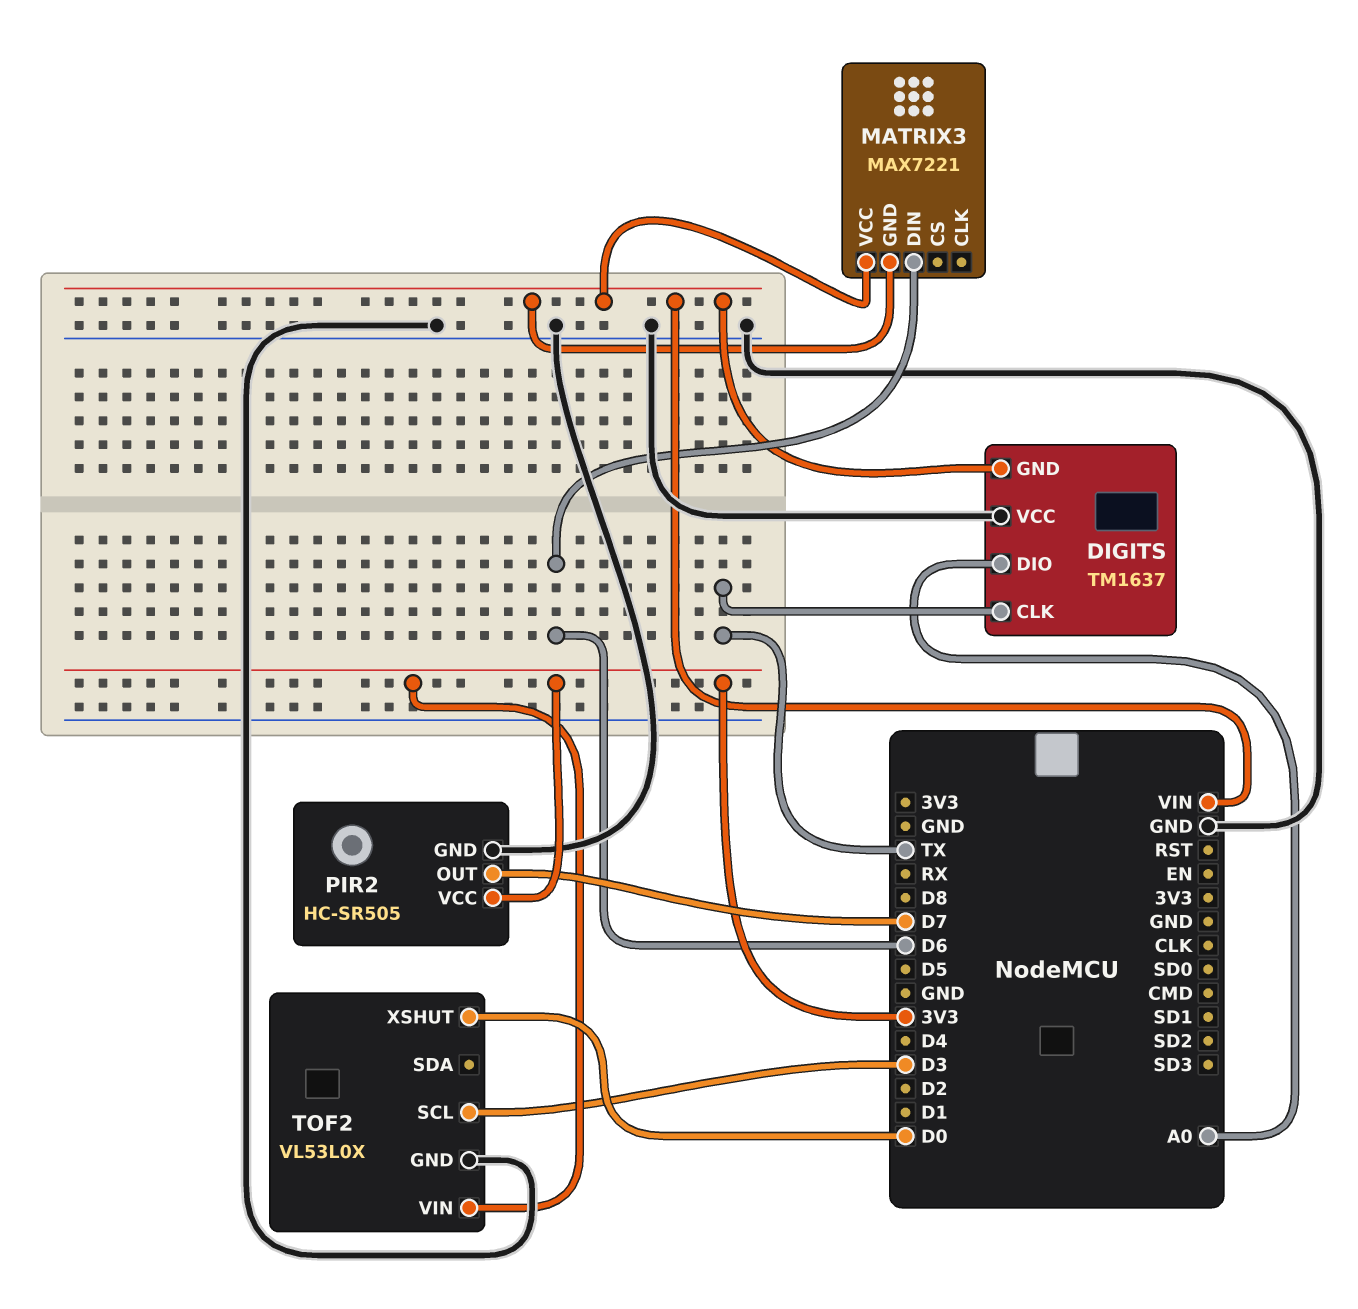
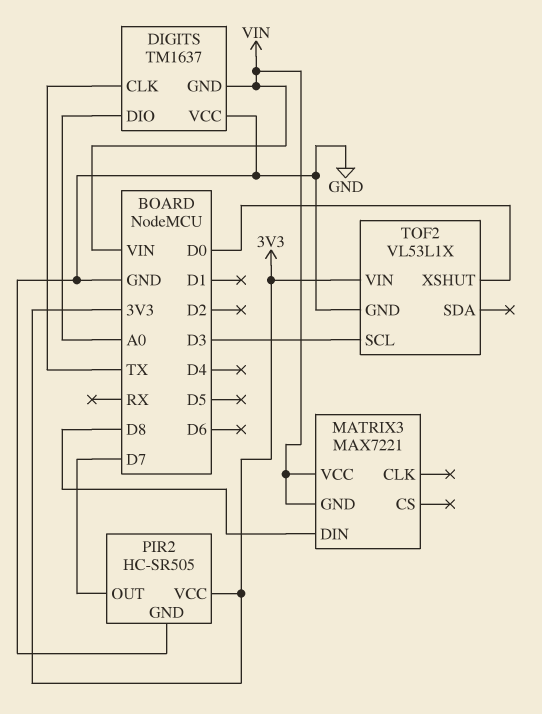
MATRIX3 pin DIN: D6 -> D8
TOF2: VL53L0X -> VL53L1X

